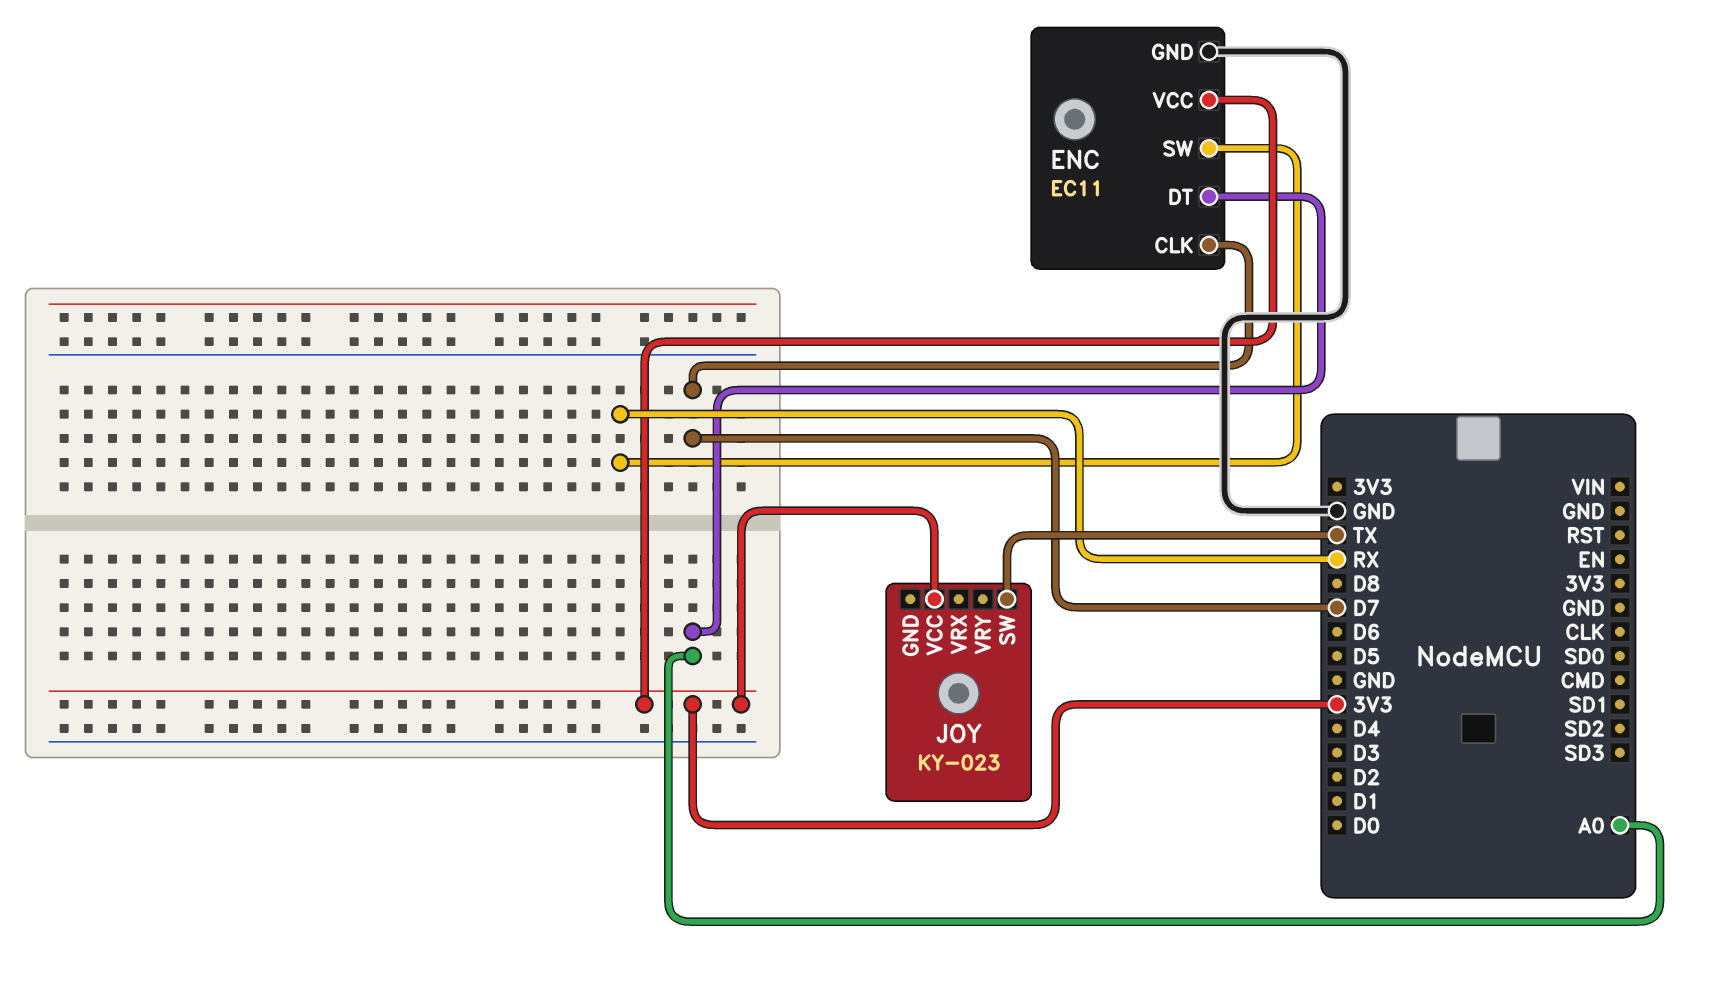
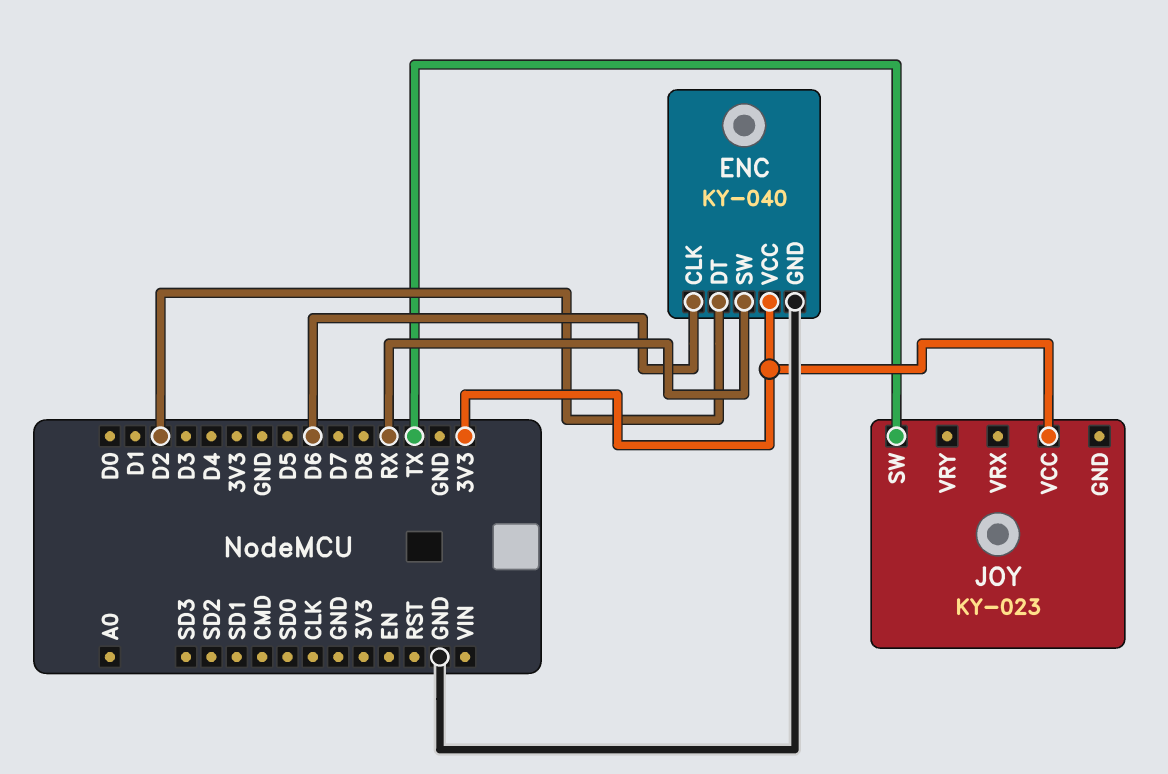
ENC: EC11 -> KY-040
ENC pin CLK: D7 -> D6
ENC pin DT: A0 -> D2

